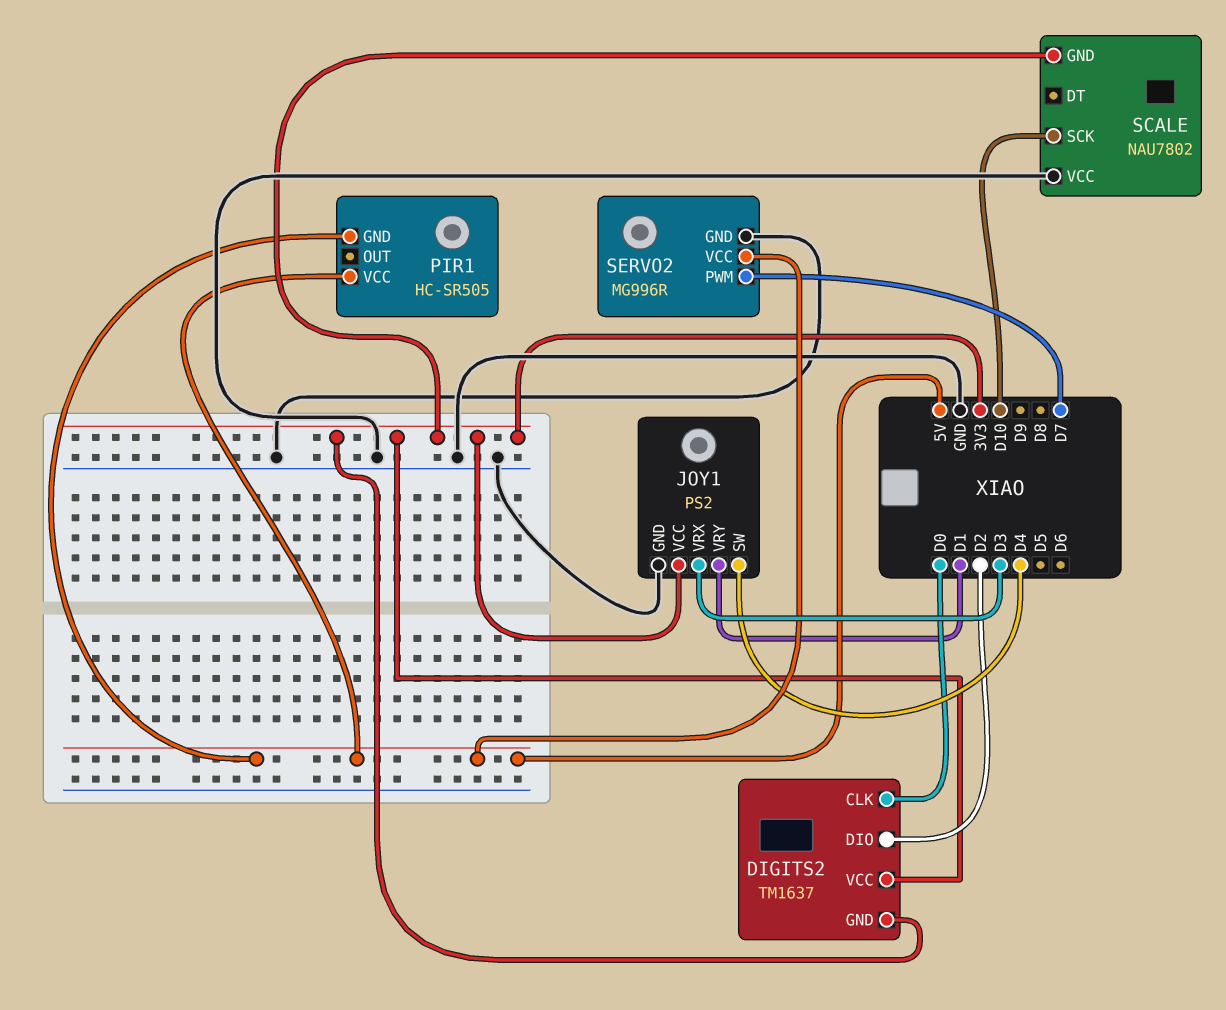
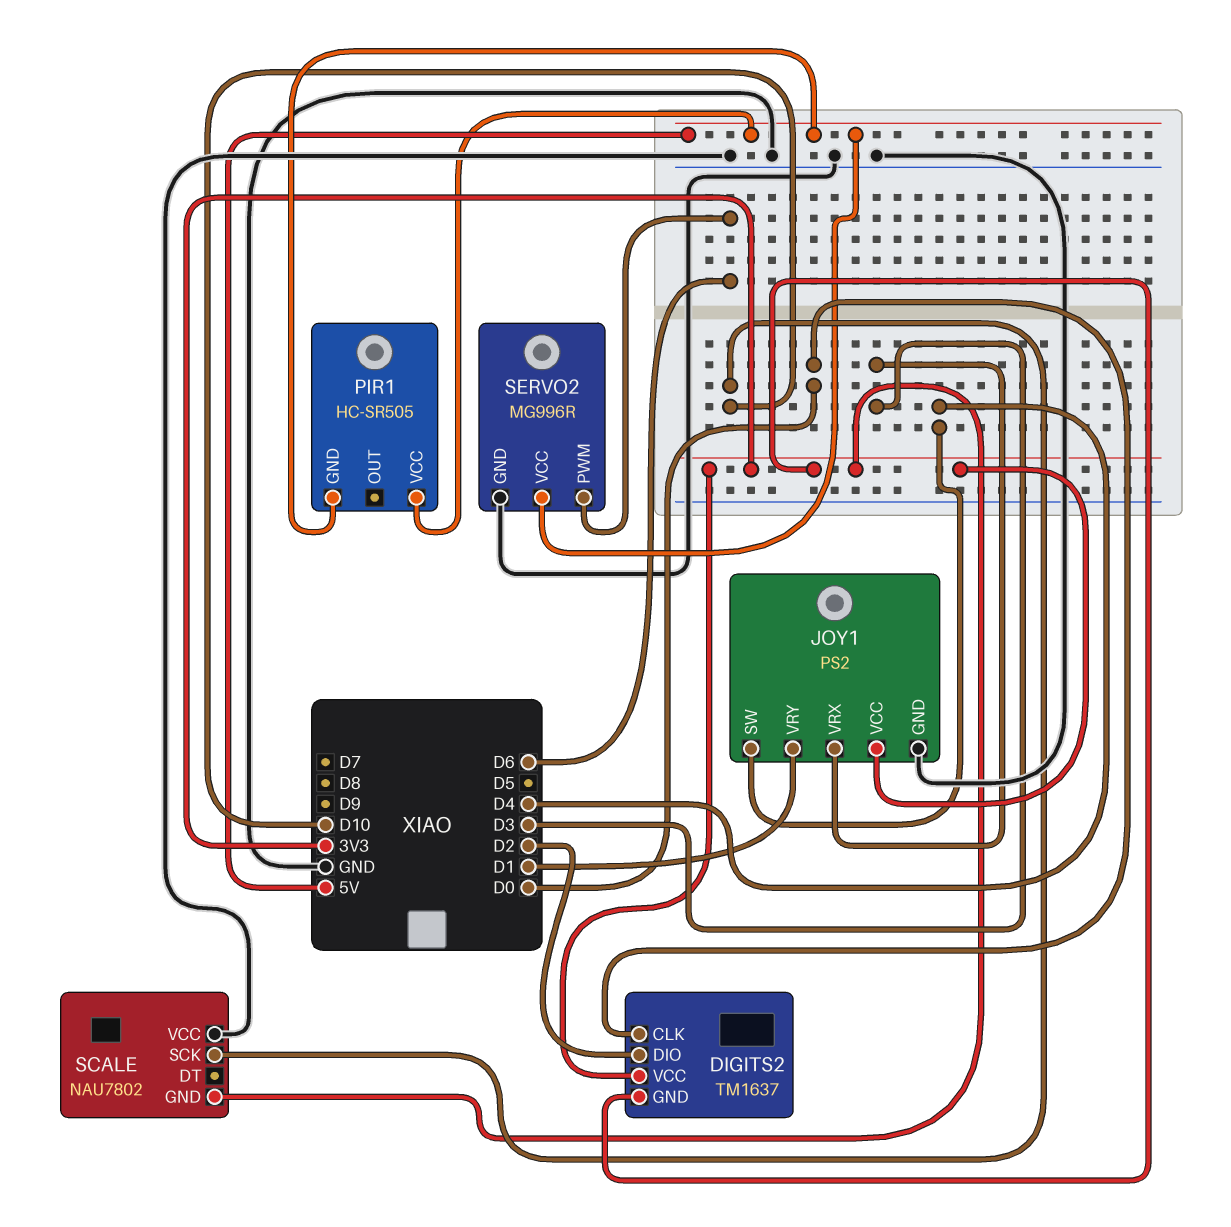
SERVO2 pin PWM: D7 -> D6

